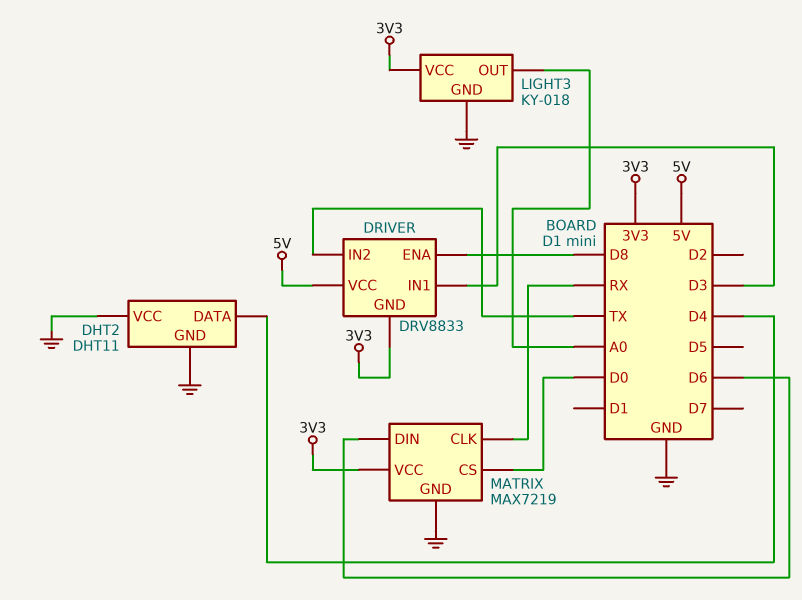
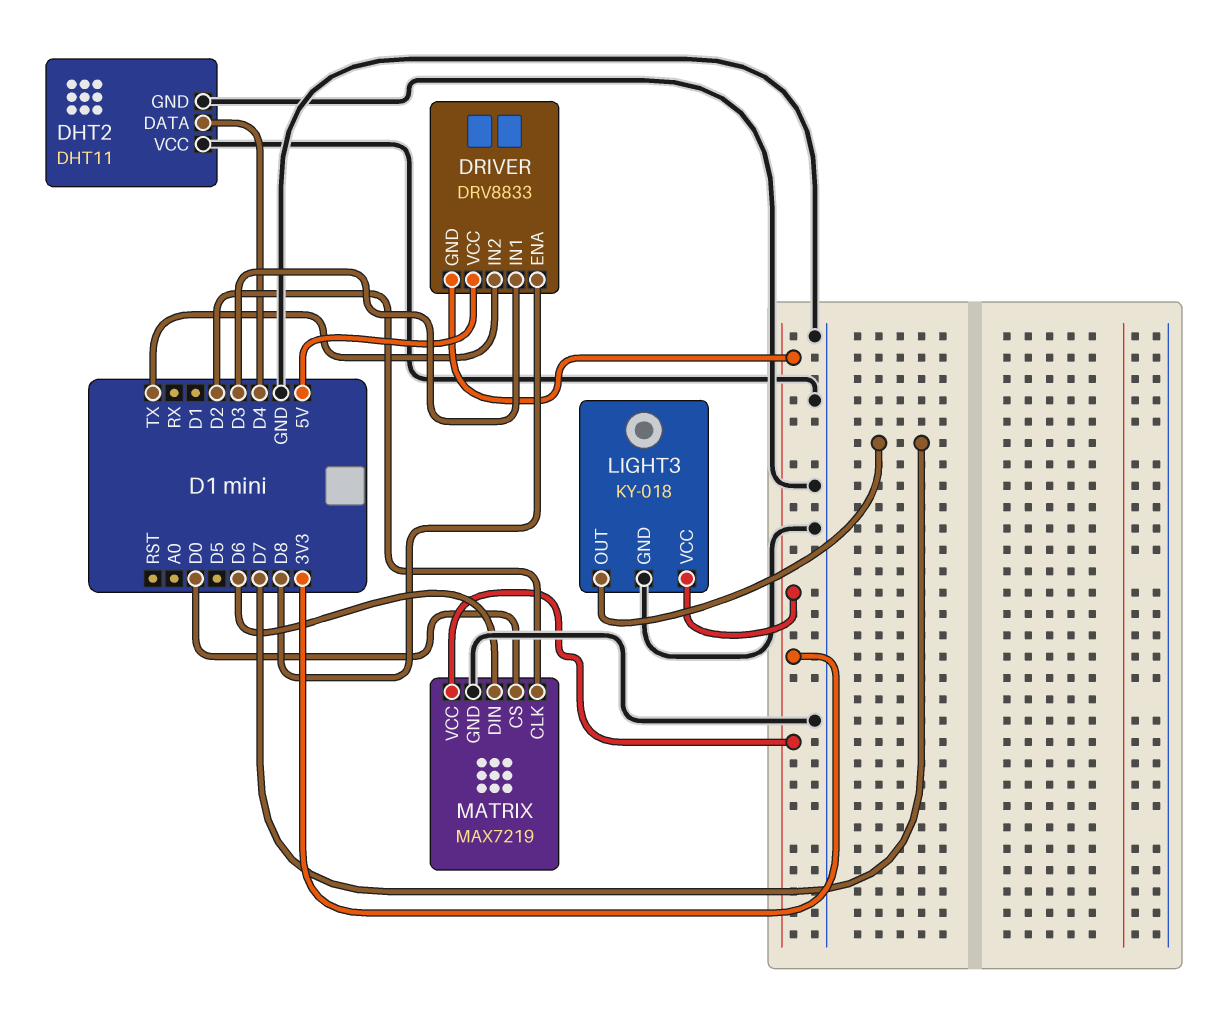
LIGHT3 pin OUT: A0 -> D7
MATRIX pin CLK: RX -> D2

